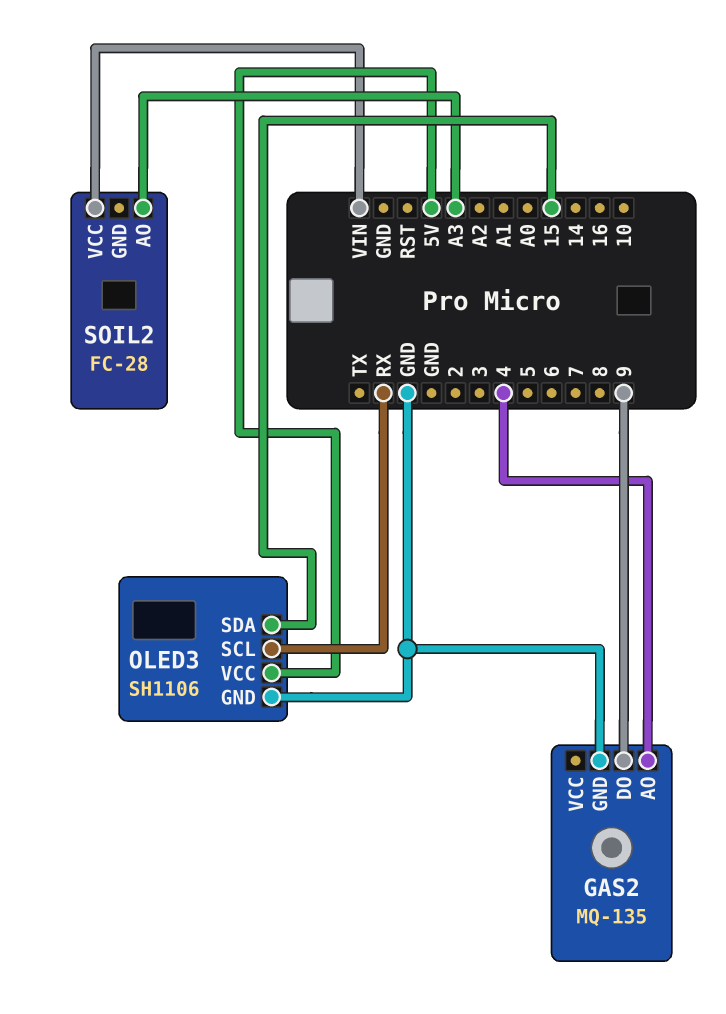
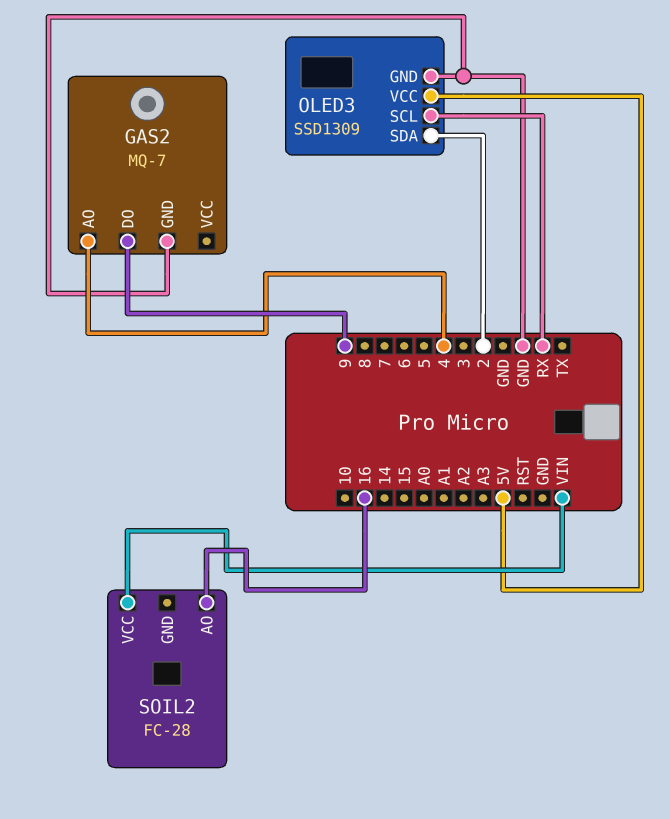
GAS2: MQ-135 -> MQ-7
OLED3: SH1106 -> SSD1309
OLED3 pin SDA: 15 -> 2
SOIL2 pin AO: A3 -> 16

